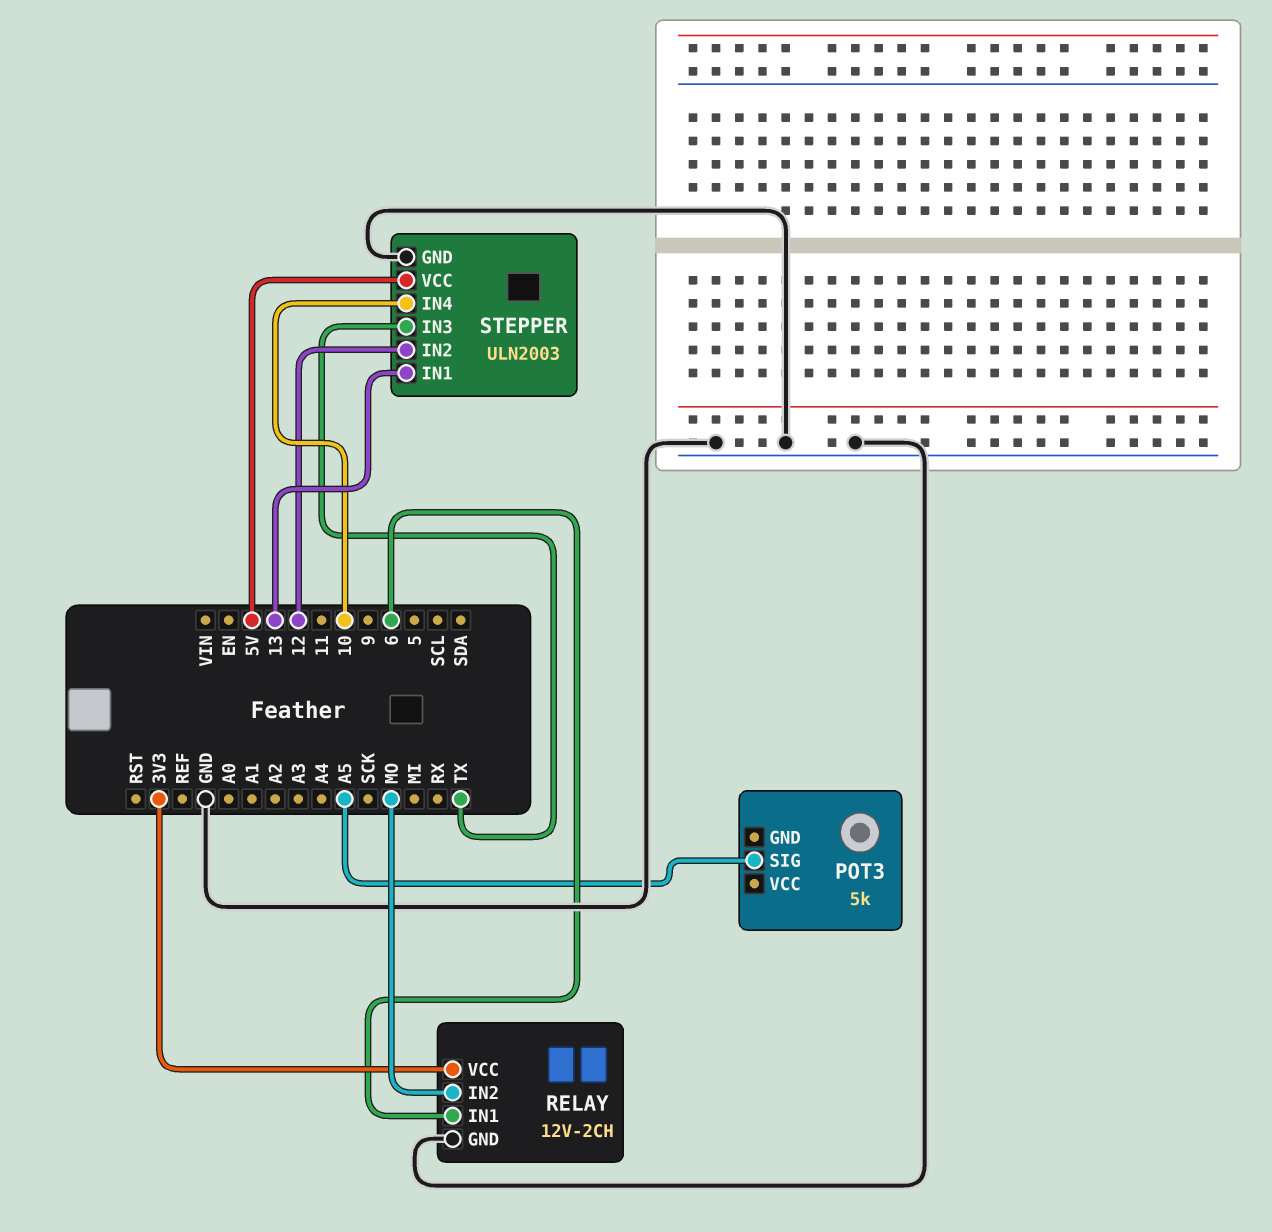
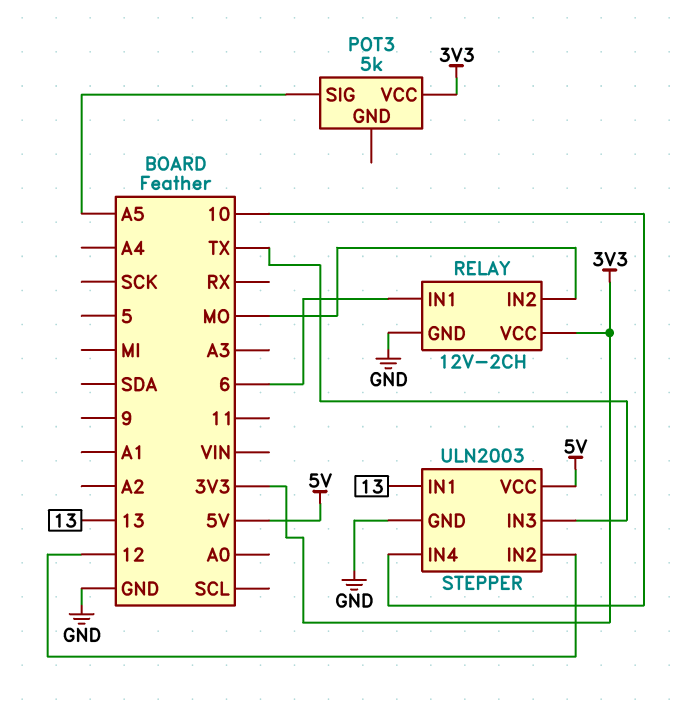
POT3 pin VCC: none -> 3V3

